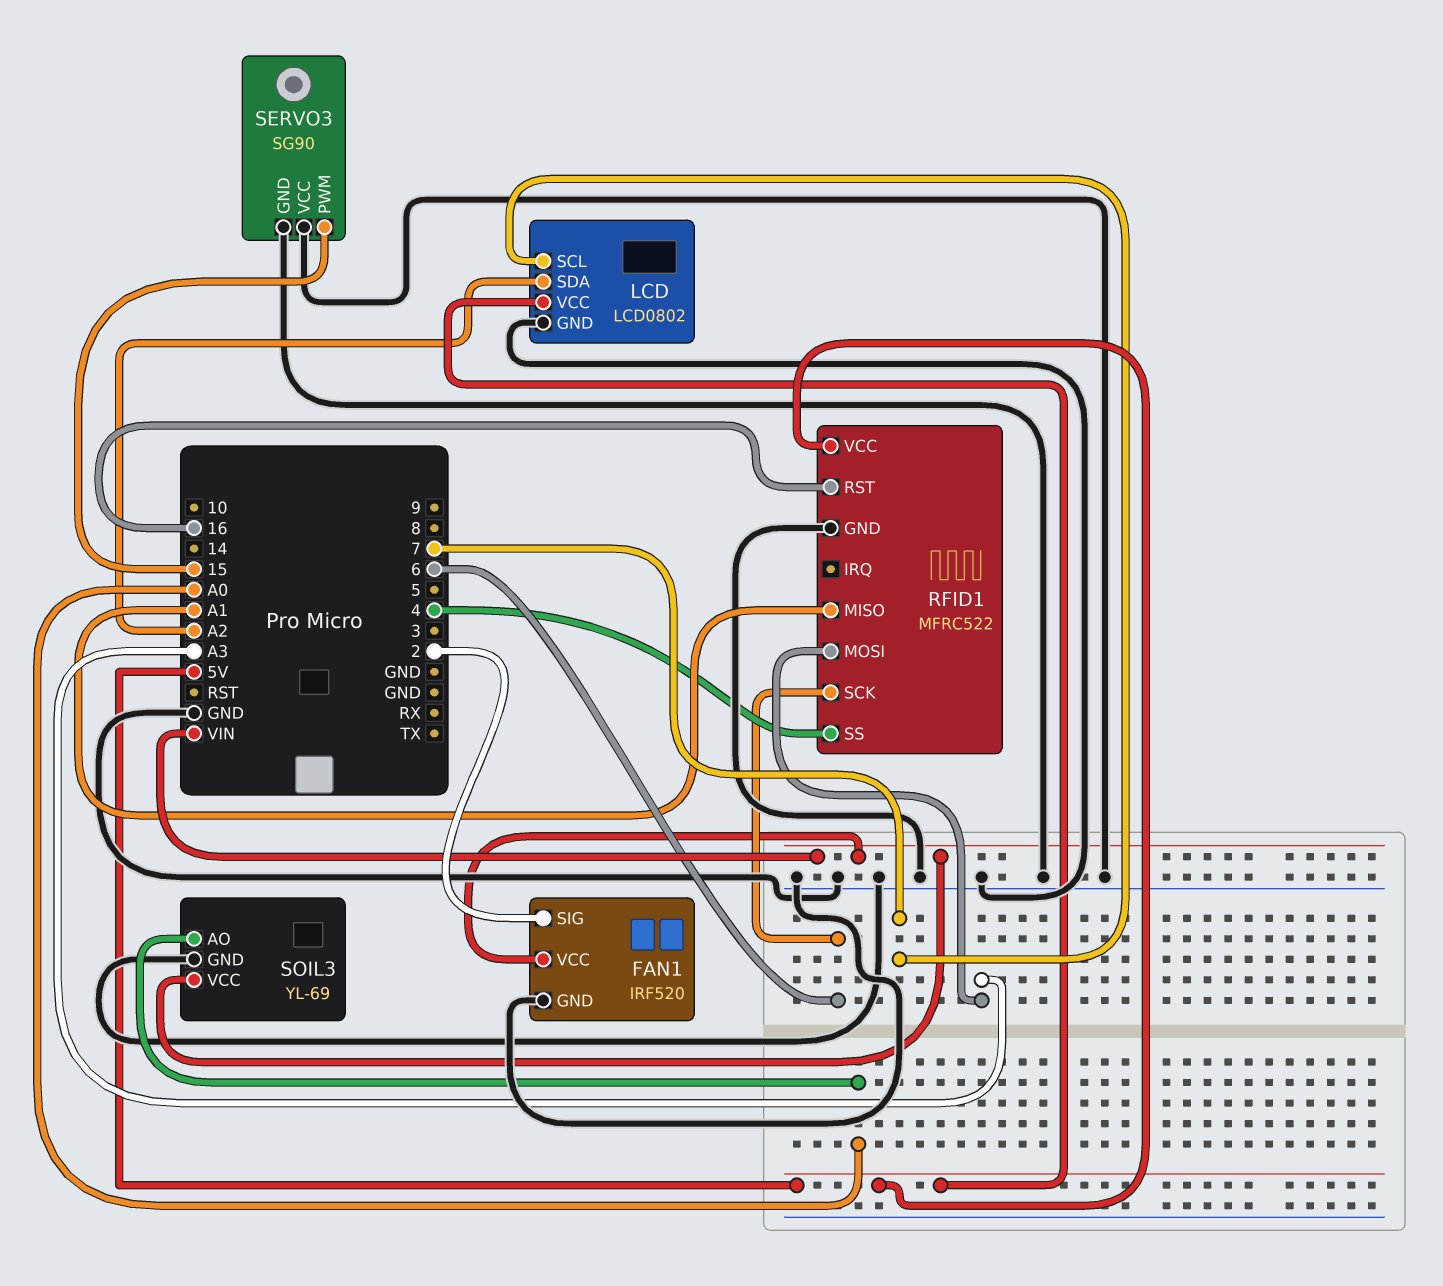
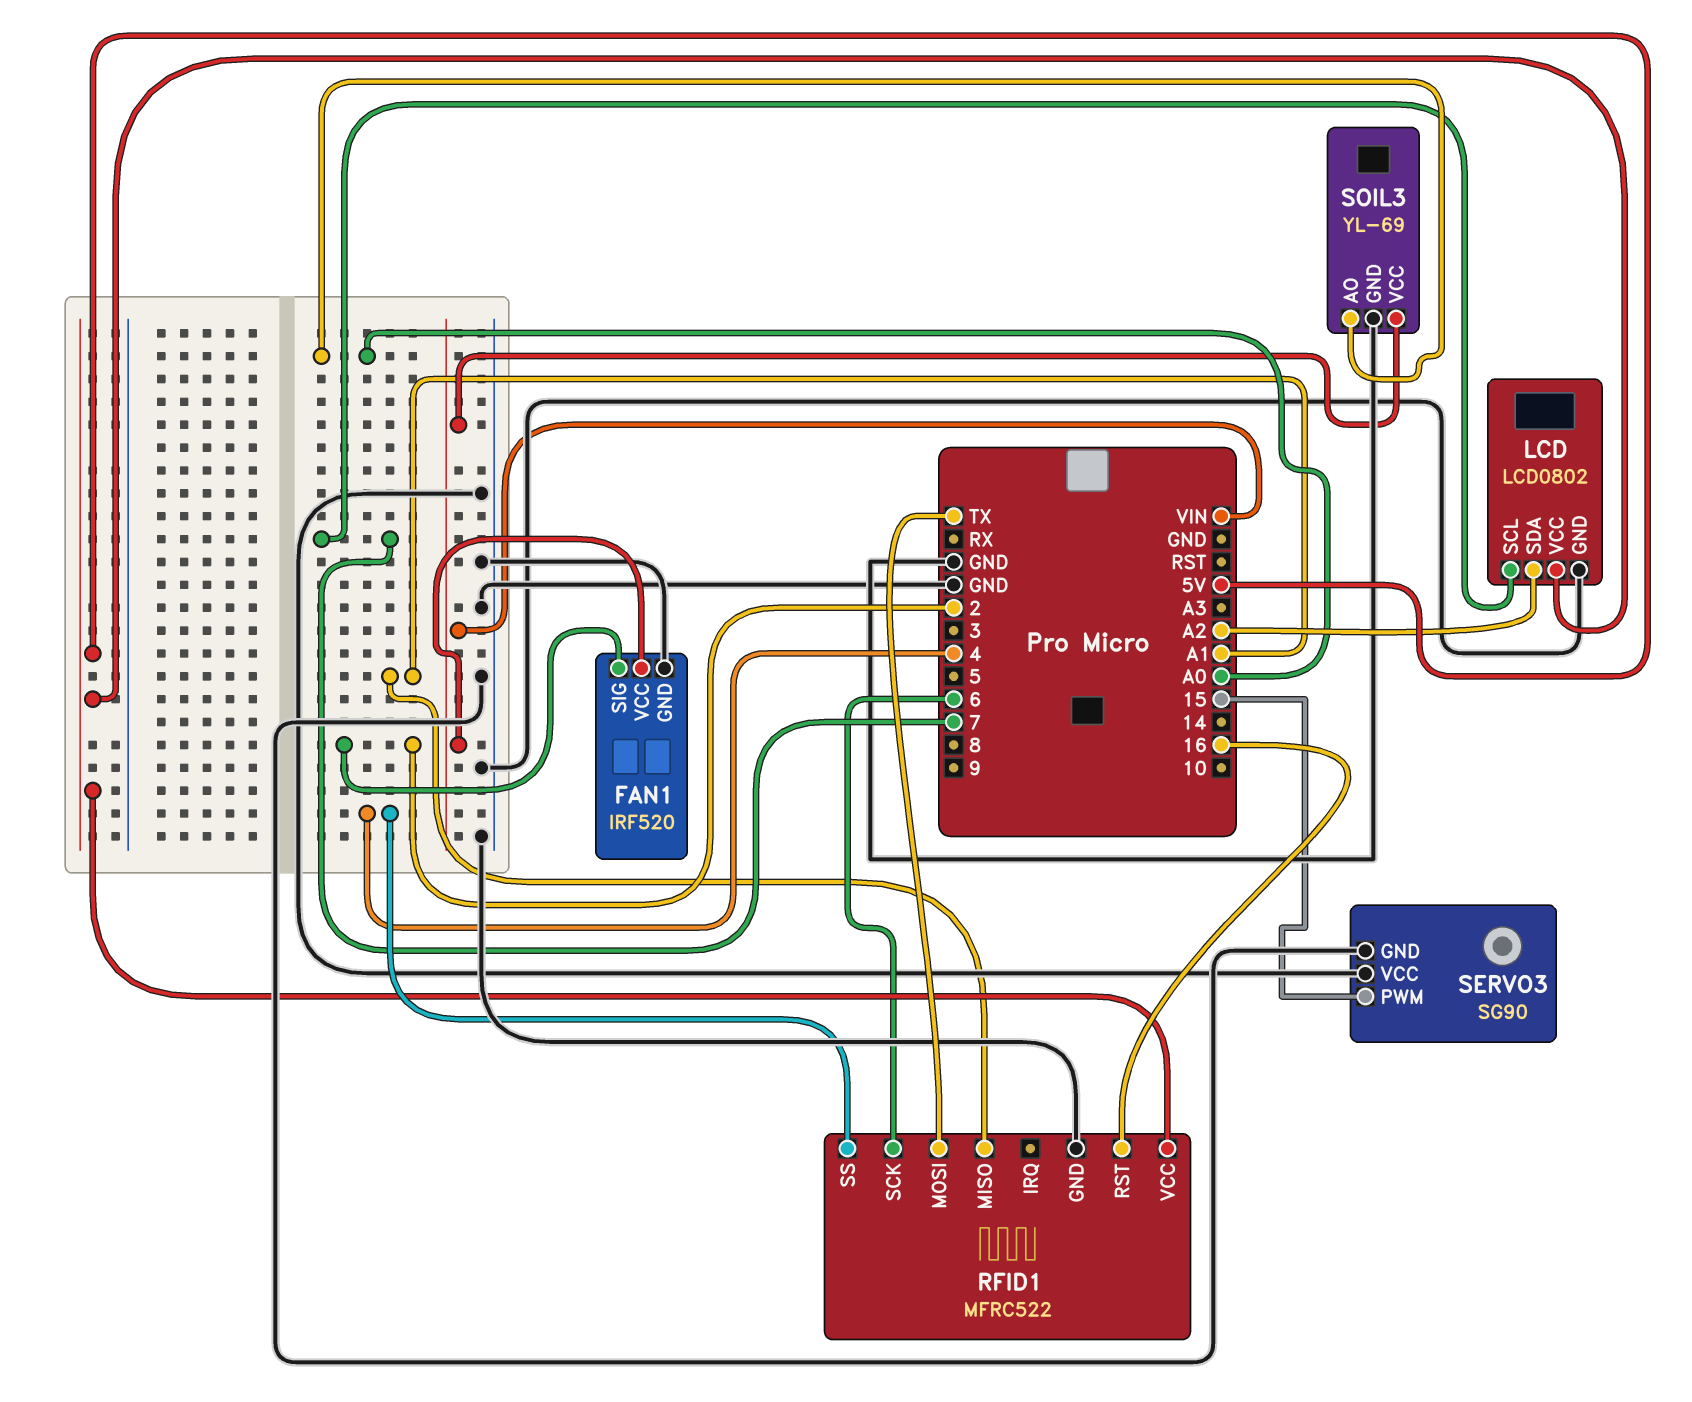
RFID1 pin MOSI: A3 -> TX

